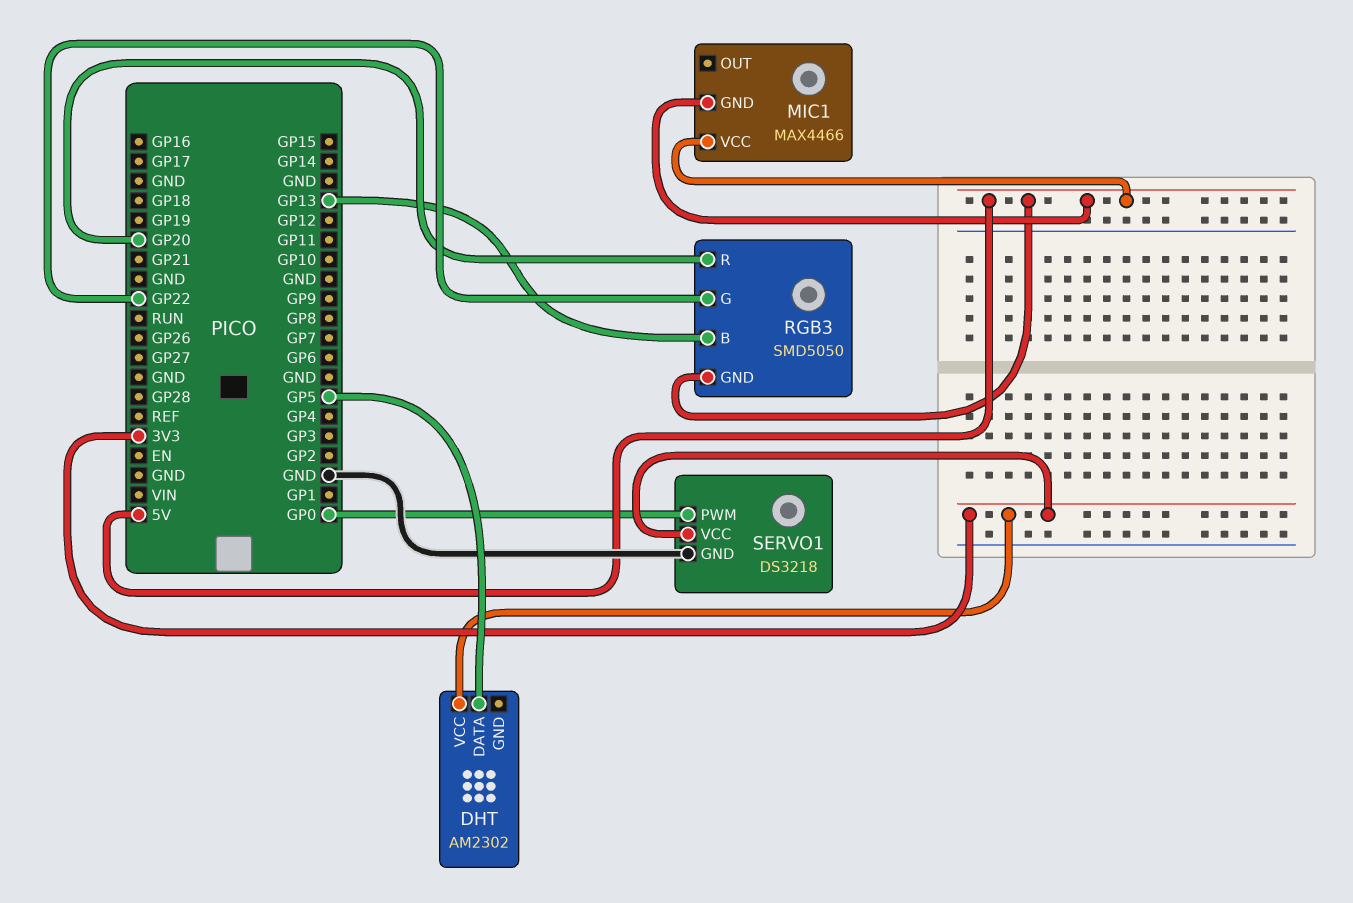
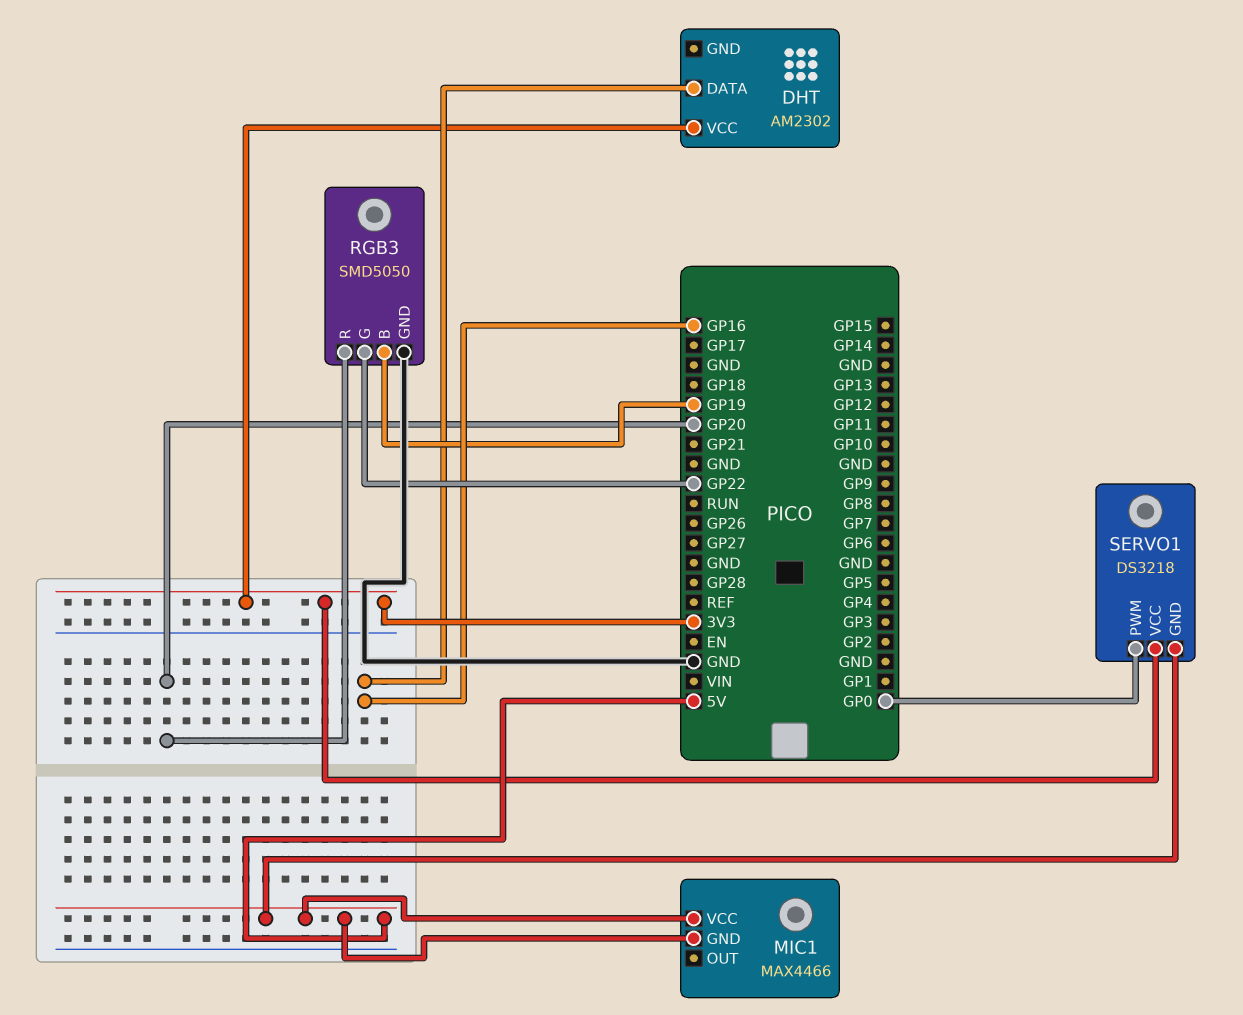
DHT pin DATA: GP5 -> GP16
RGB3 pin B: GP13 -> GP19
RGB3 pin GND: 5V -> GND
SERVO1 pin GND: GND -> 5V

